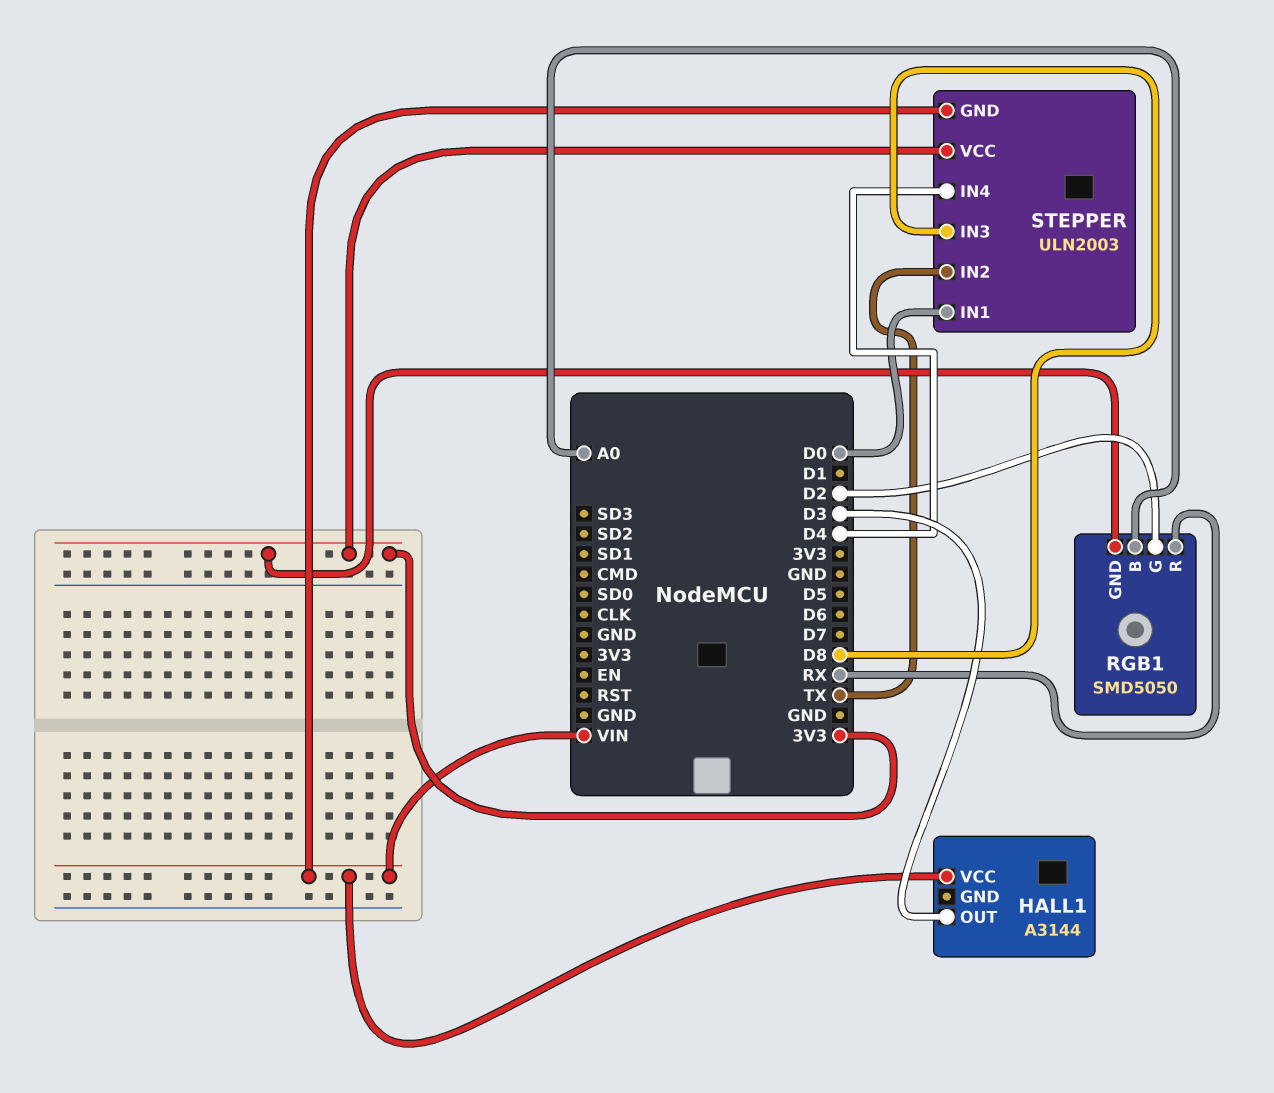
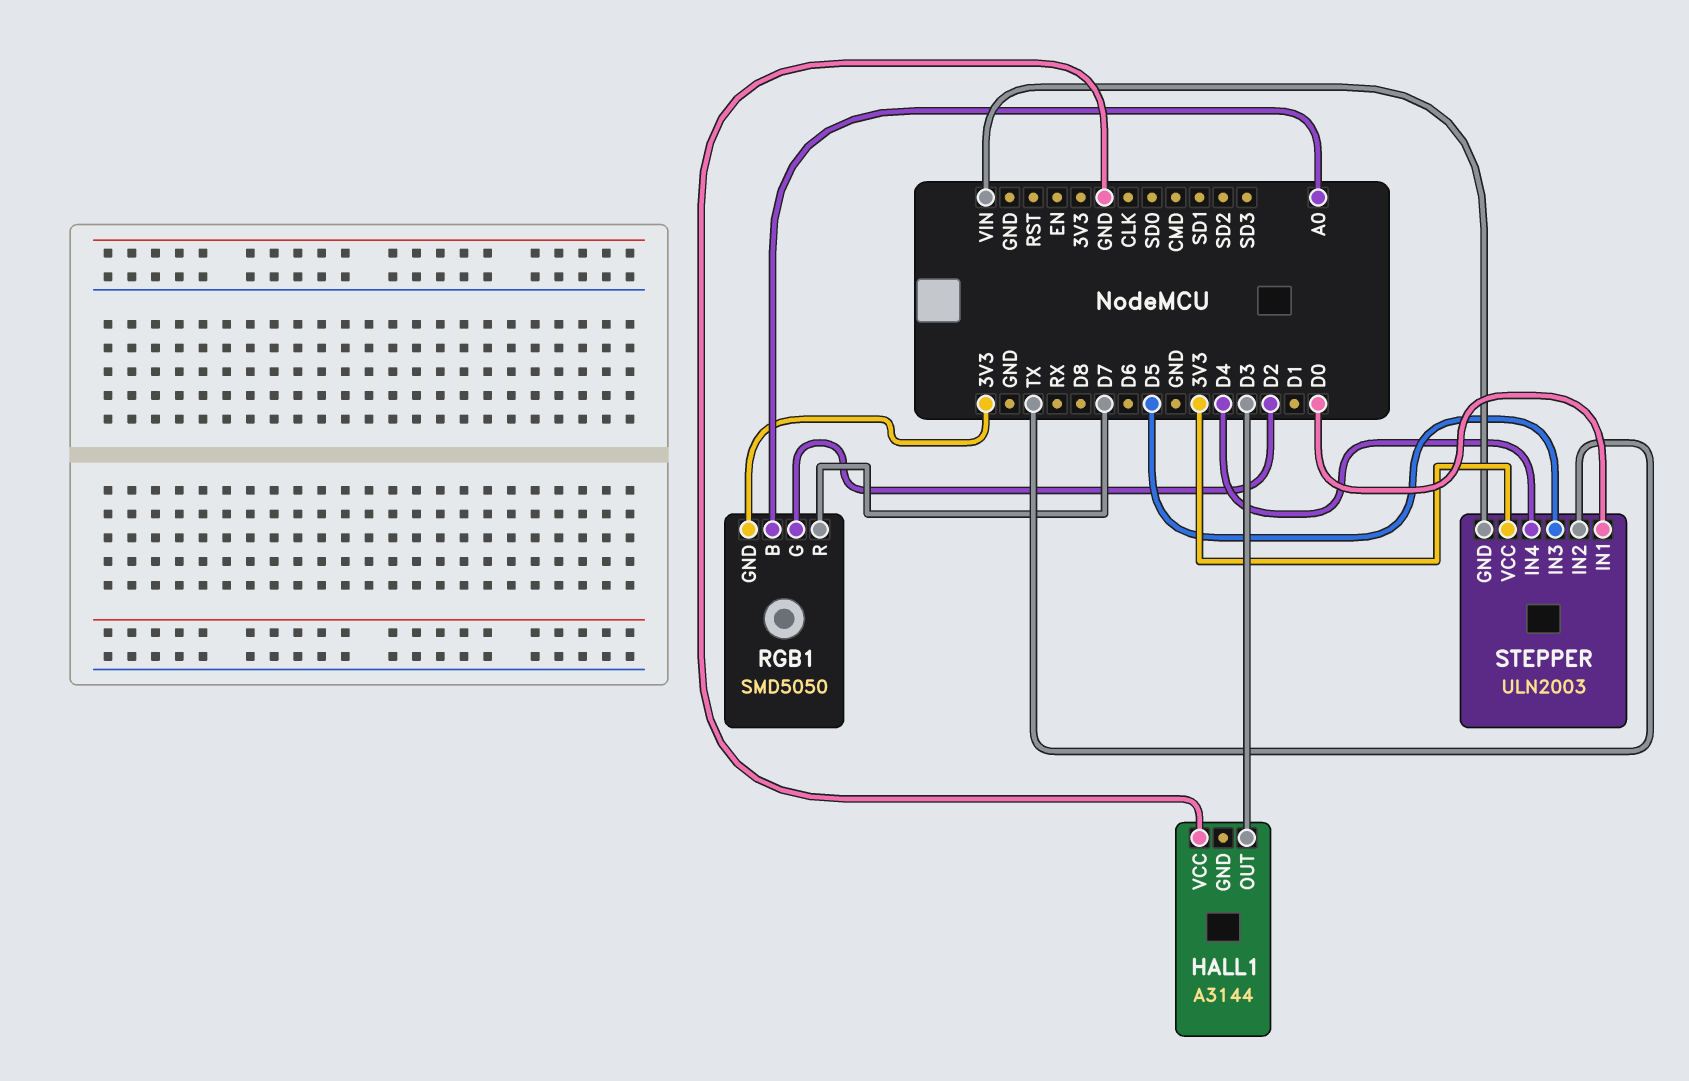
HALL1 pin VCC: VIN -> GND
RGB1 pin R: RX -> D7
STEPPER pin IN3: D8 -> D5

